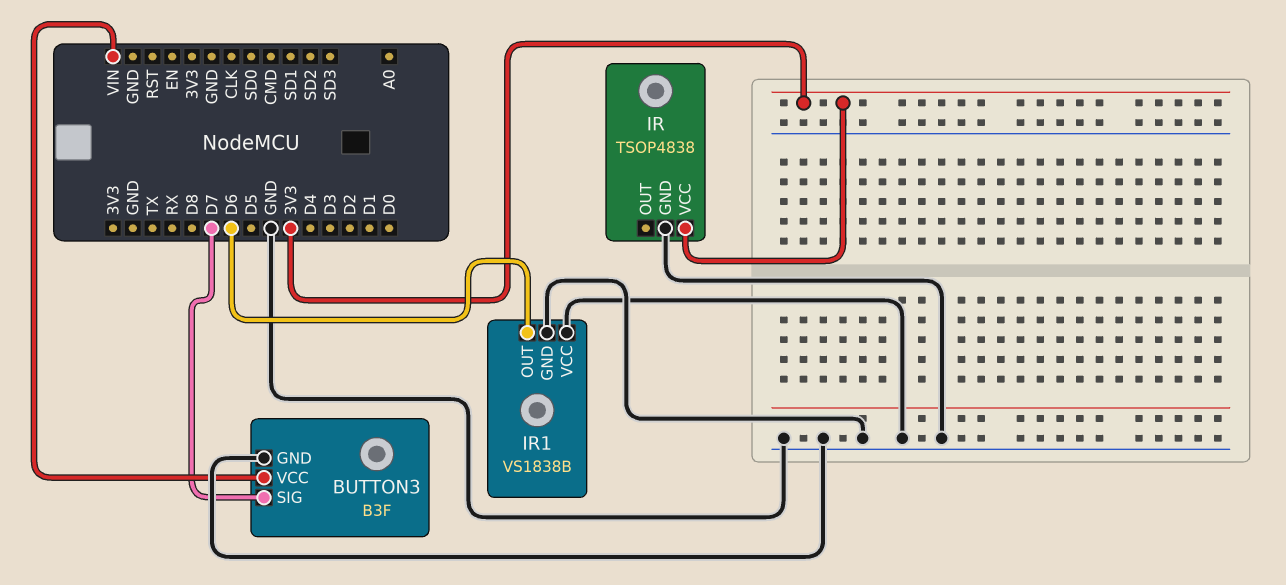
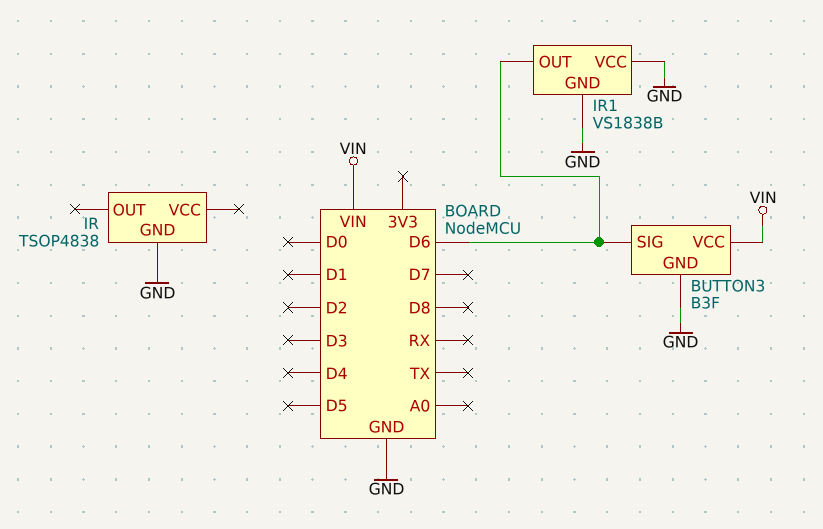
BUTTON3 pin SIG: D7 -> D6
IR pin VCC: 3V3 -> none

